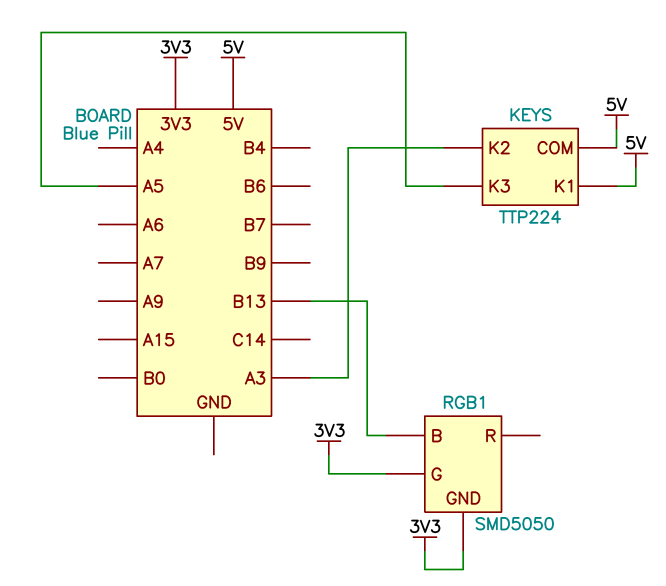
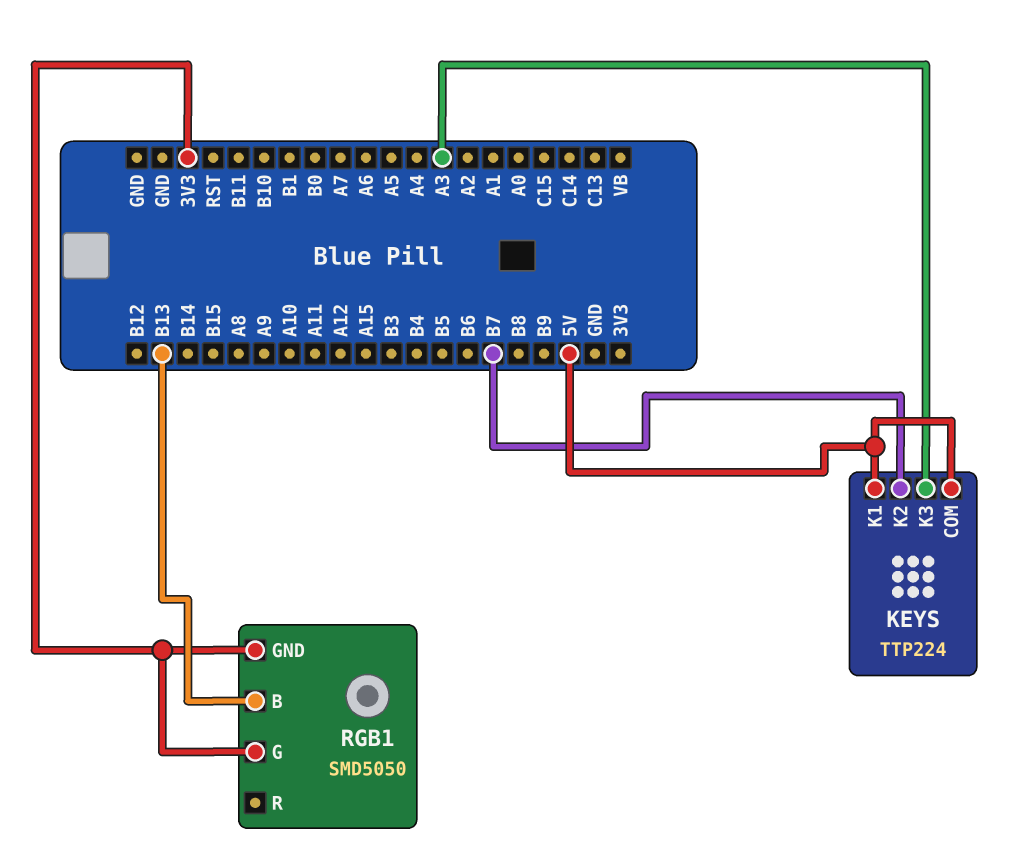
KEYS pin K2: A3 -> B7
KEYS pin K3: A5 -> A3

